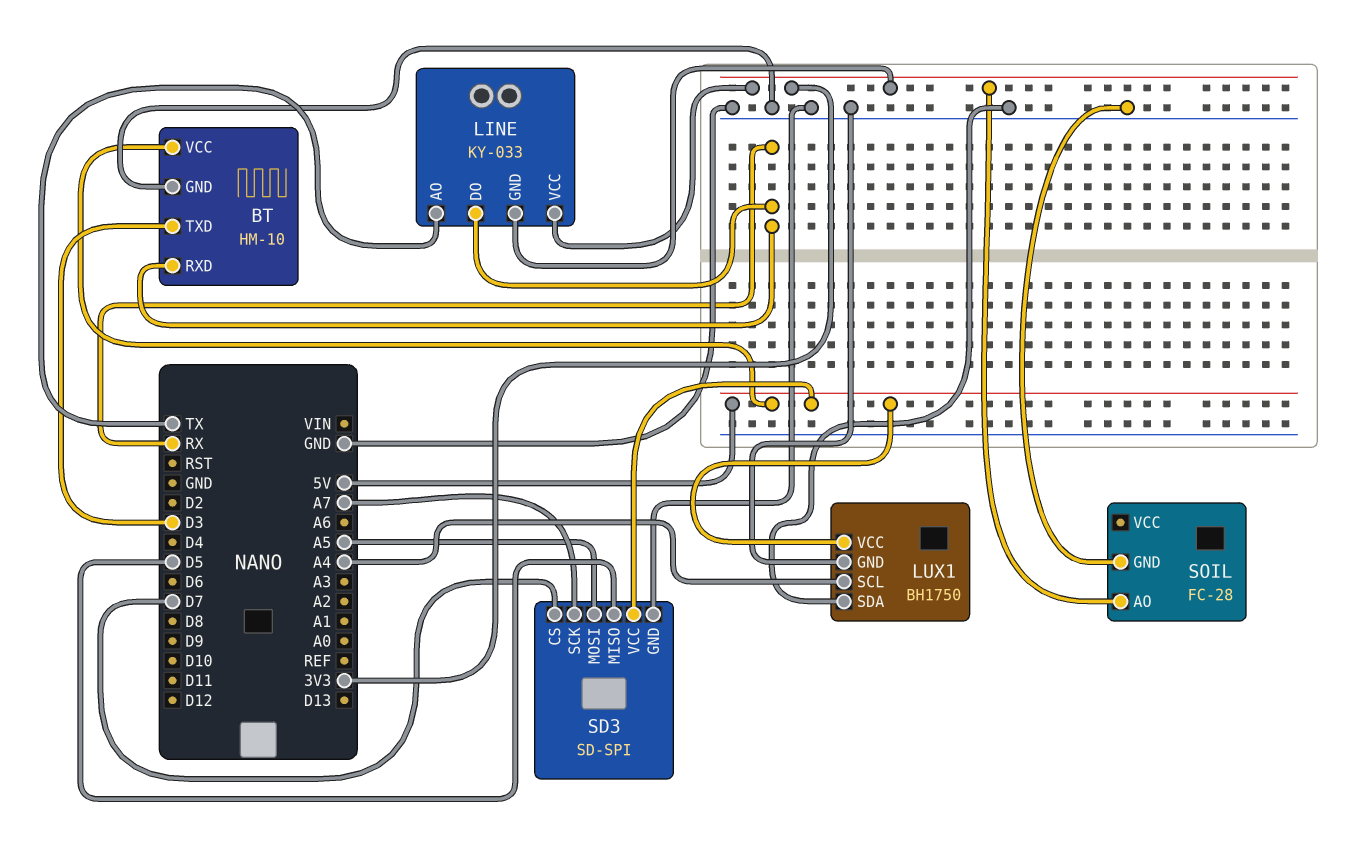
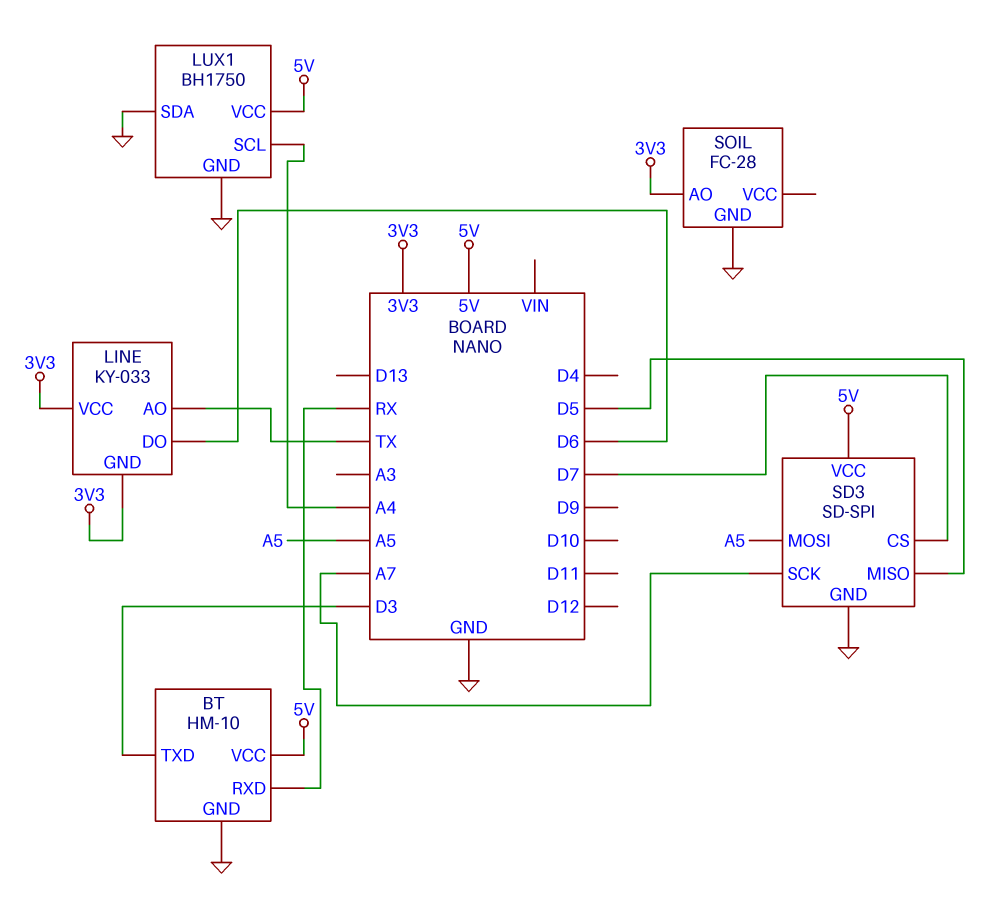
LINE pin DO: RX -> D6

